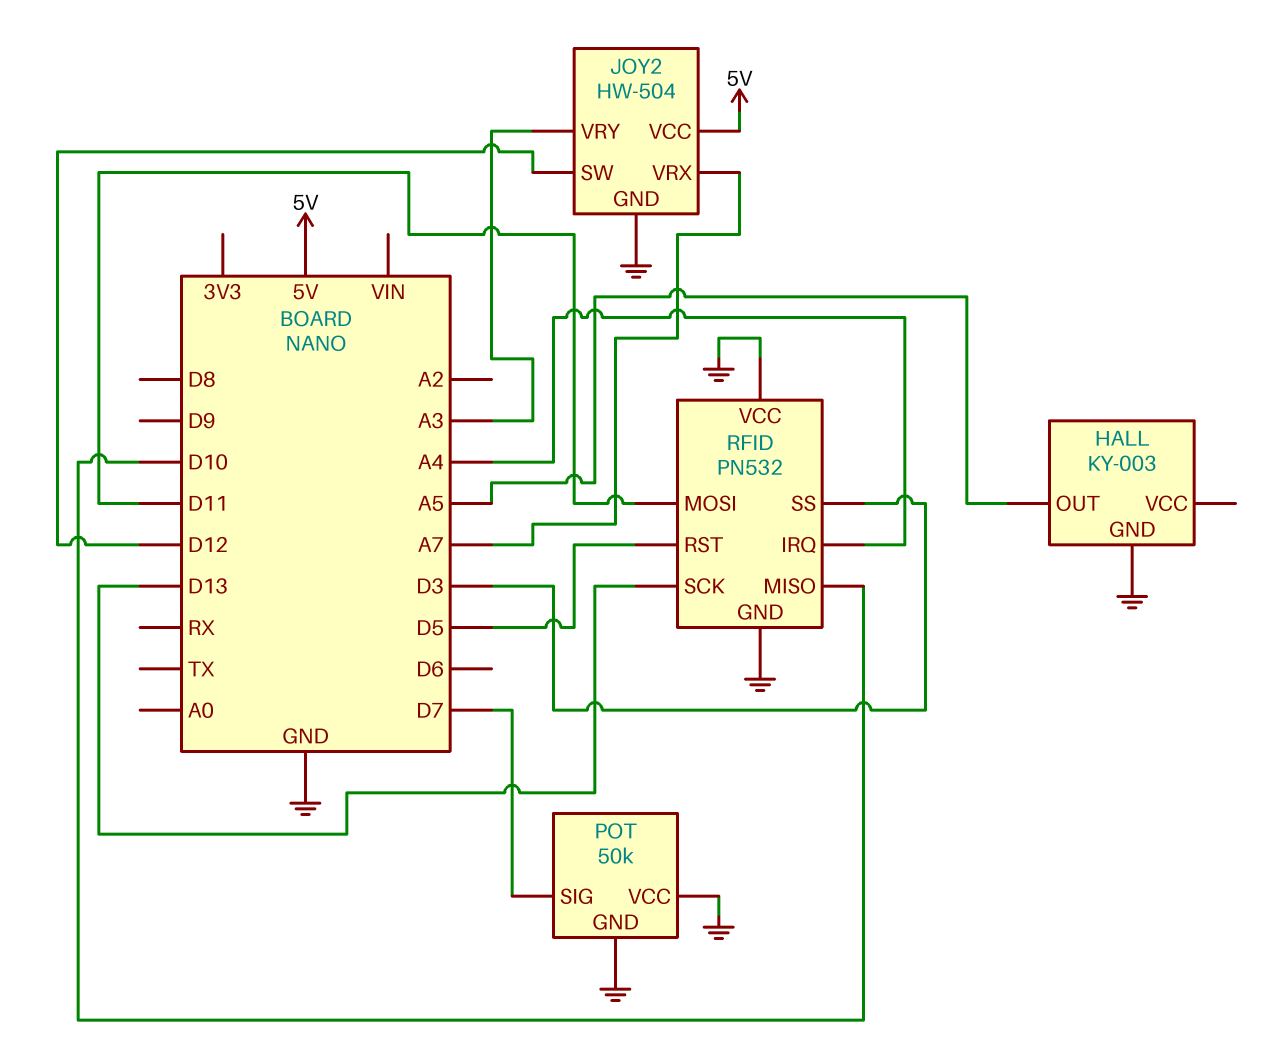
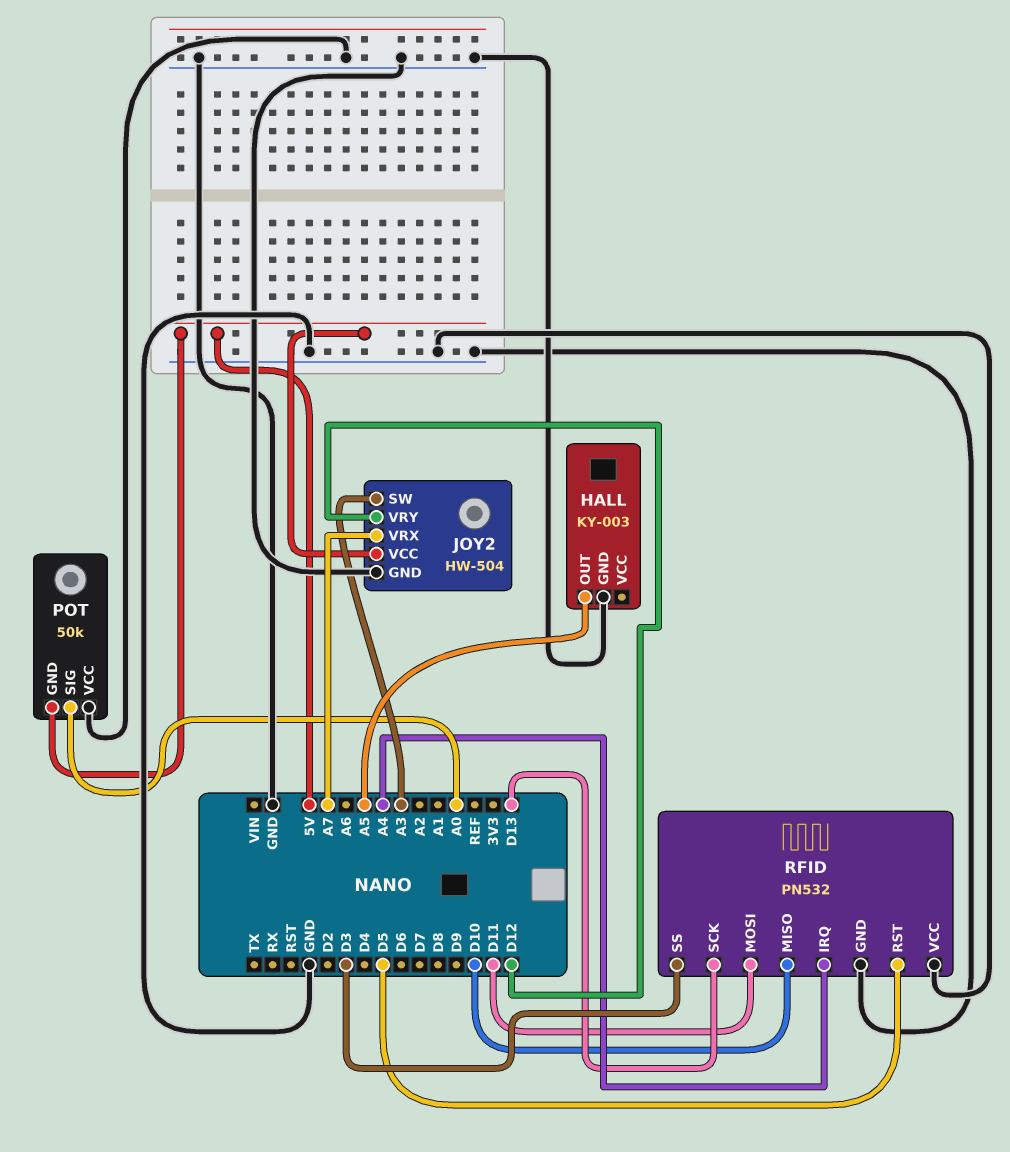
JOY2 pin SW: D12 -> A3
JOY2 pin VRY: A3 -> D12
POT pin GND: GND -> 5V
POT pin SIG: D7 -> A0

